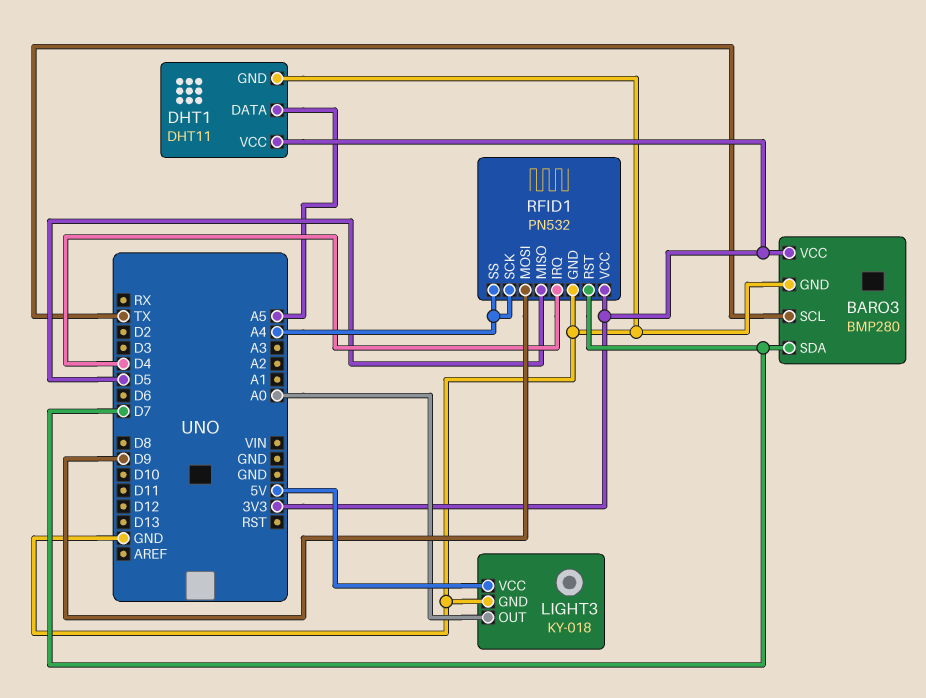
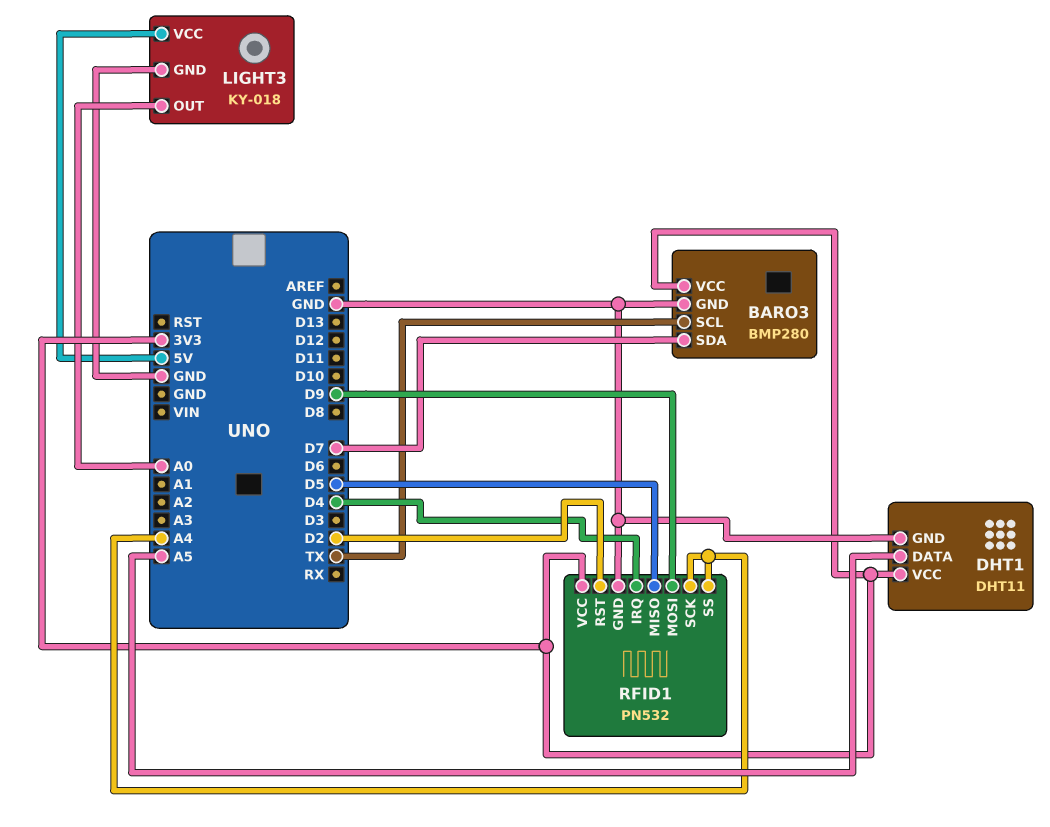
RFID1 pin RST: D7 -> D2

